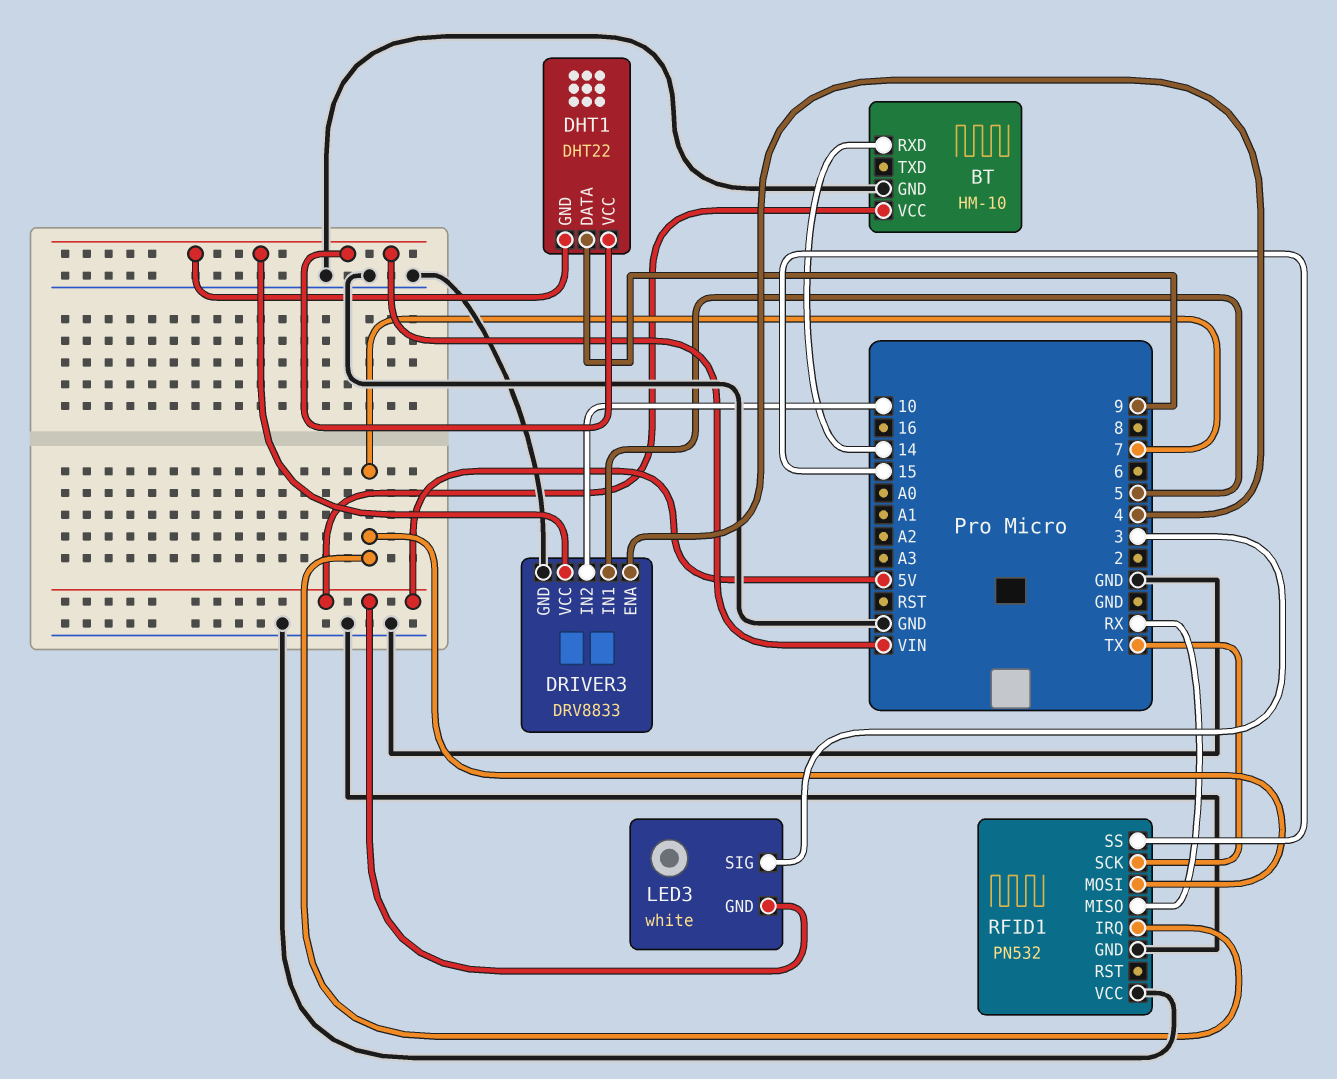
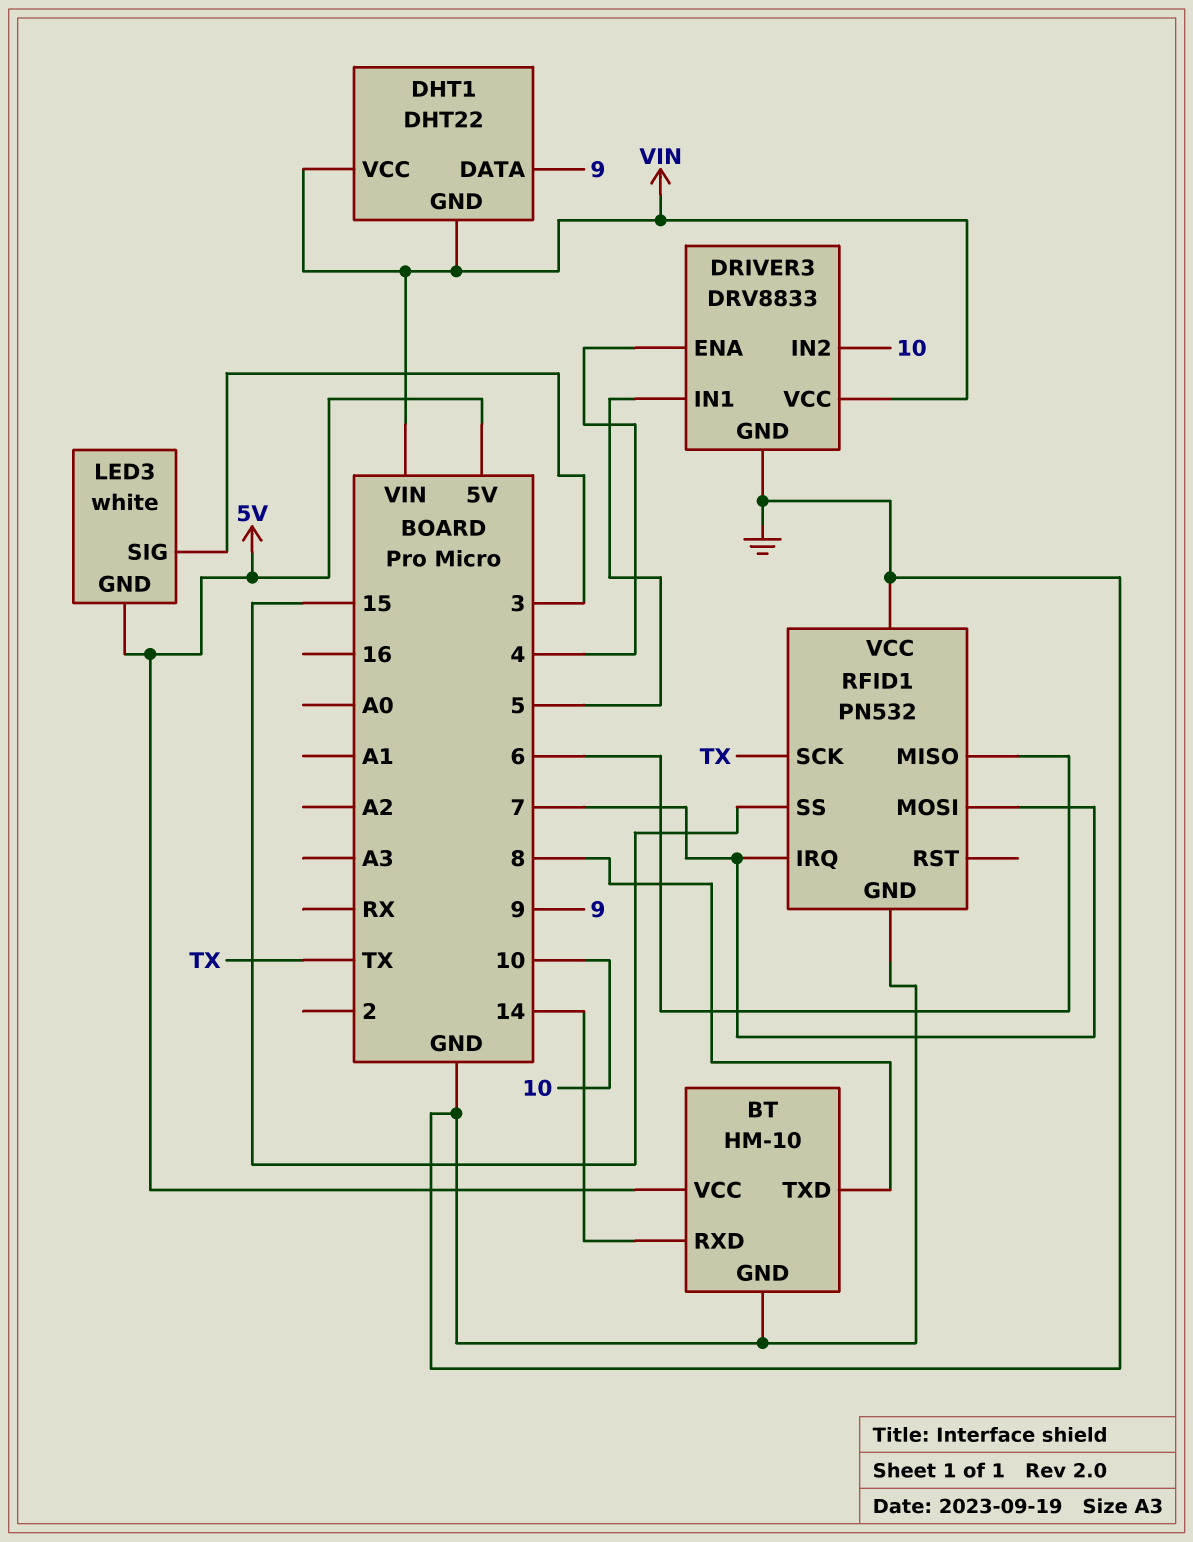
BT pin TXD: none -> 8
RFID1 pin MISO: RX -> 6

